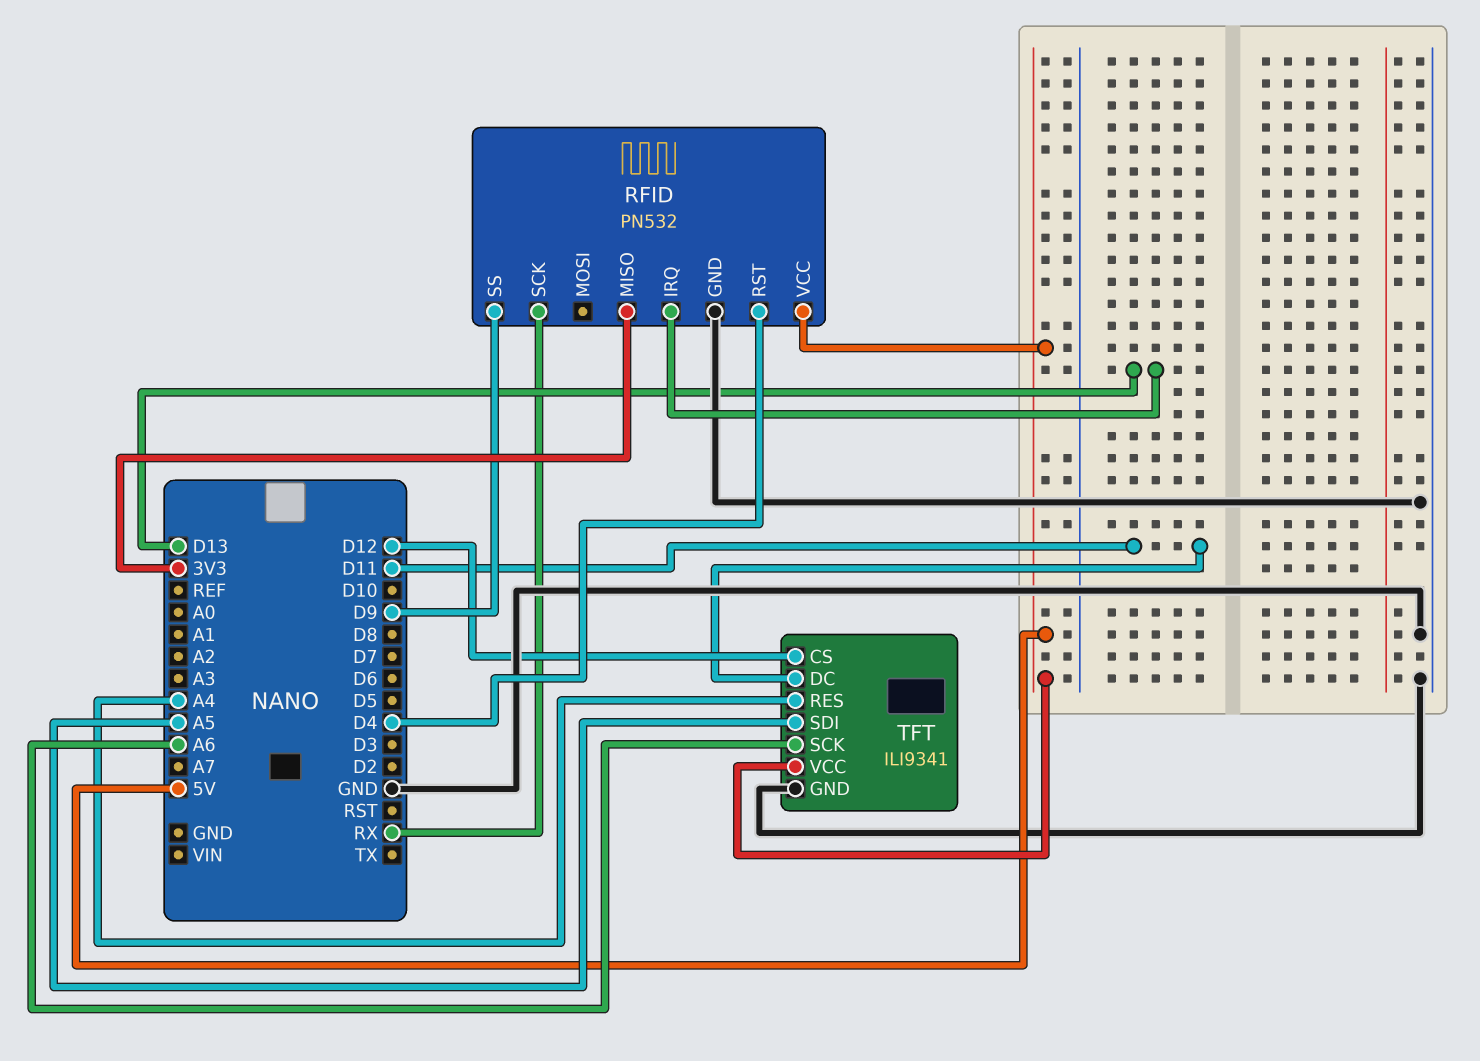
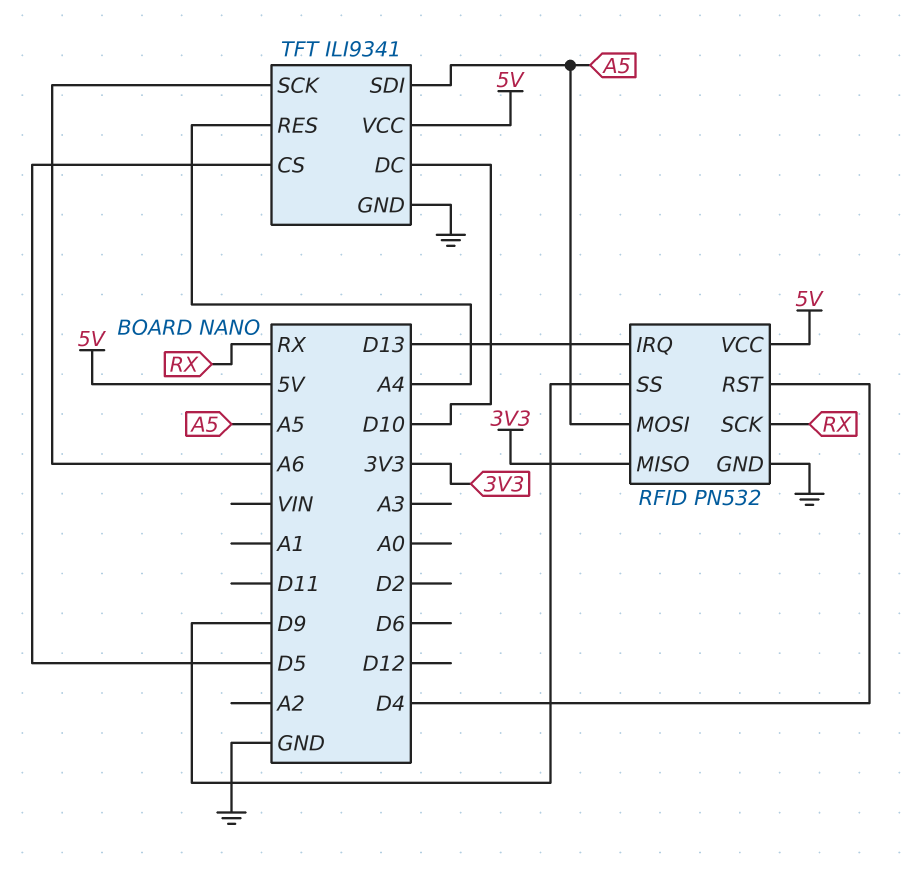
RFID pin MOSI: none -> A5
TFT pin CS: D12 -> D5
TFT pin DC: D11 -> D10

